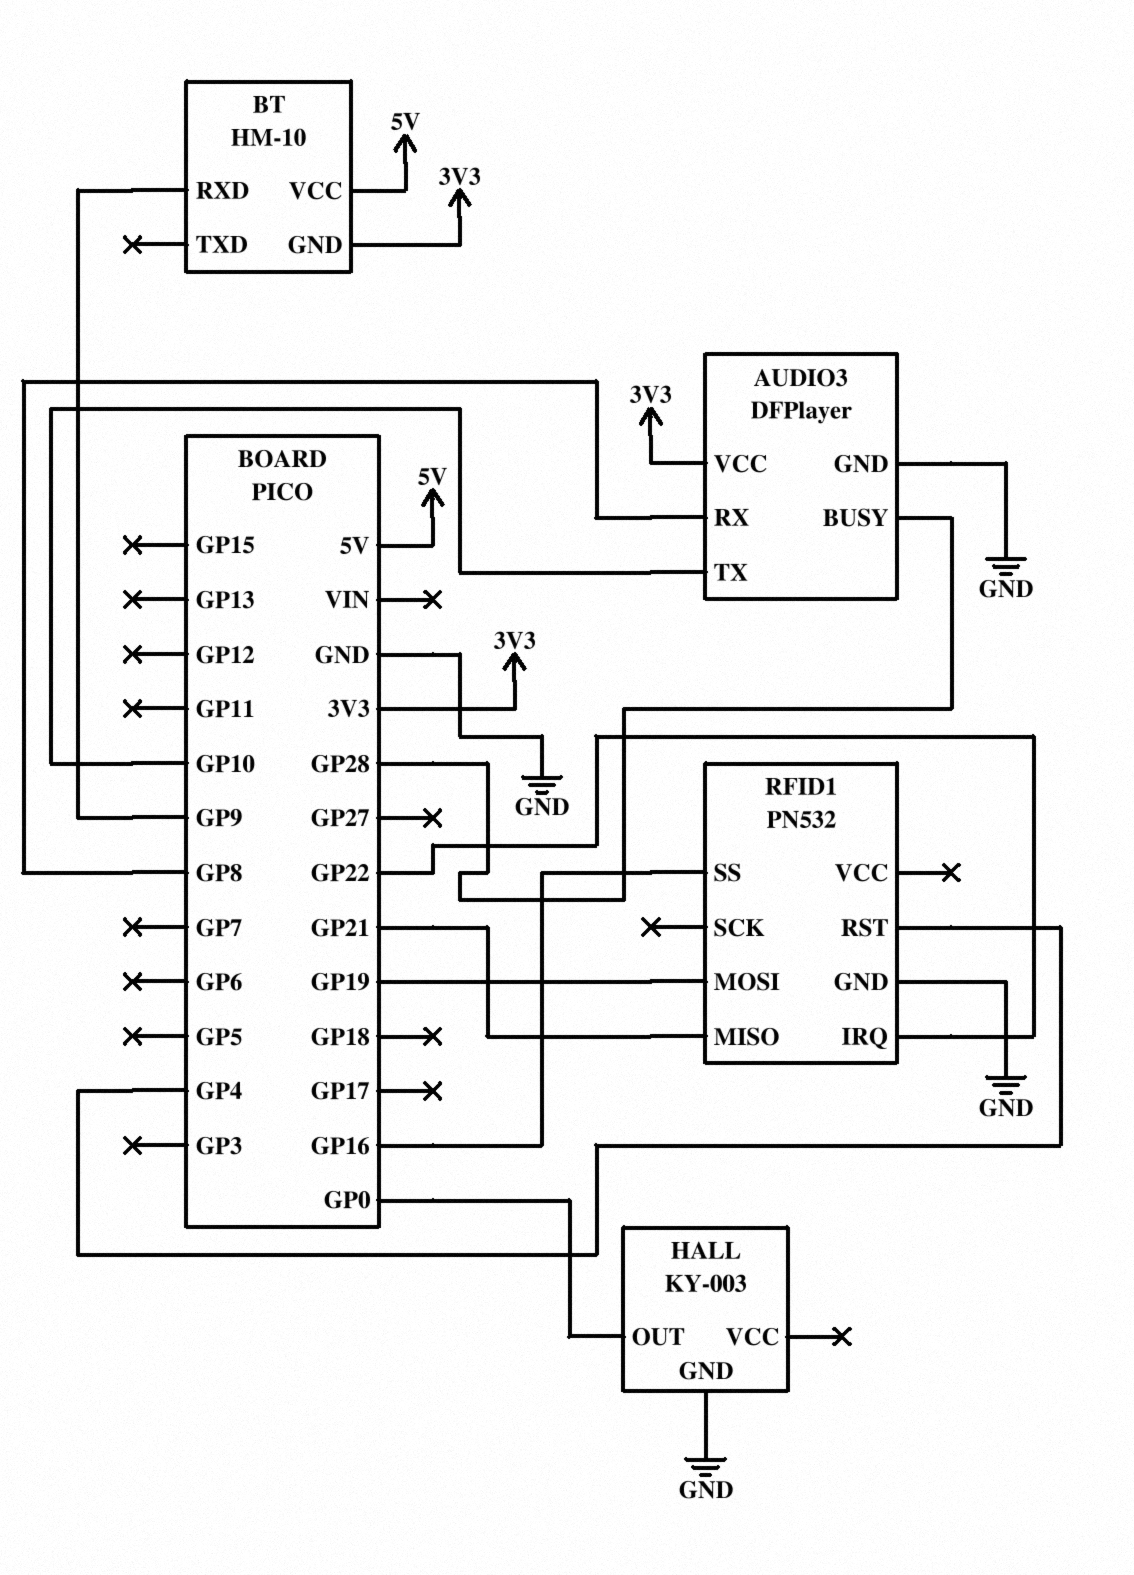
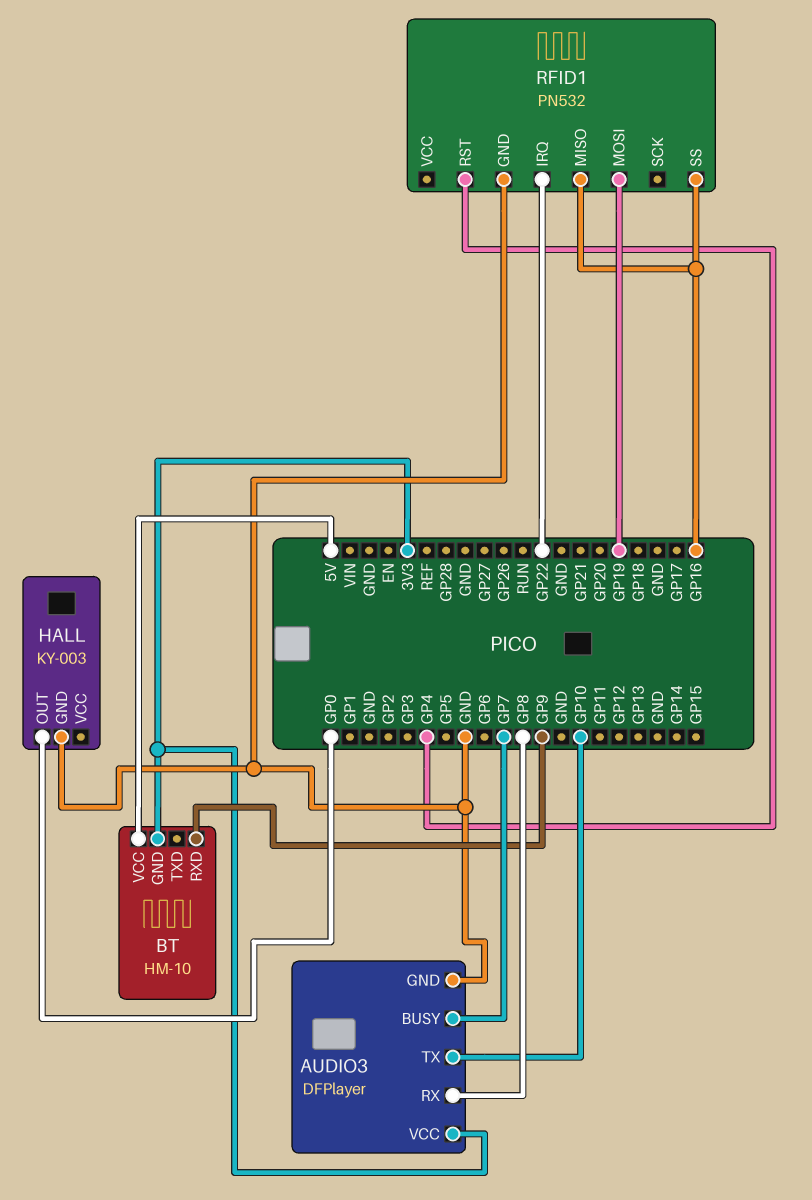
AUDIO3 pin BUSY: GP28 -> GP7
RFID1 pin MISO: GP21 -> GP16

